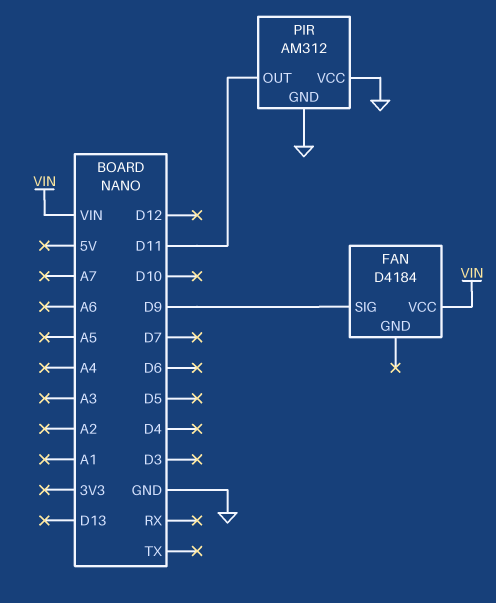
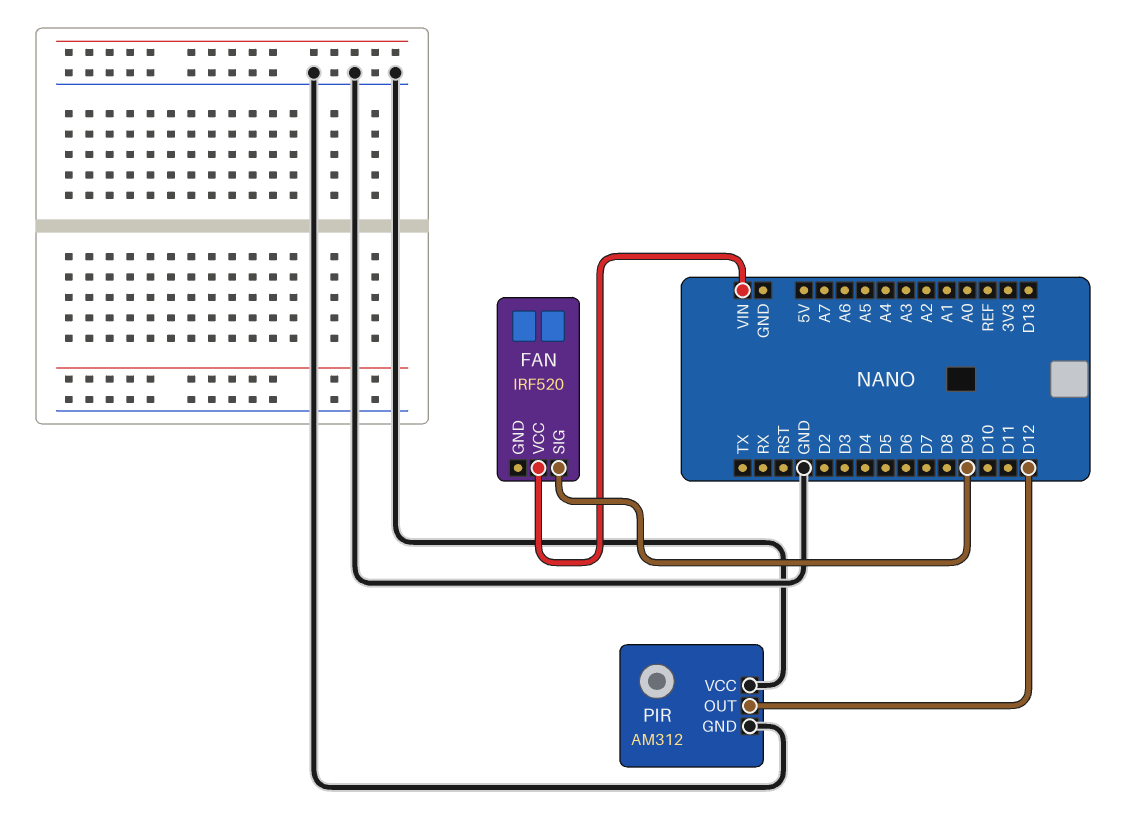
FAN: D4184 -> IRF520
PIR pin OUT: D11 -> D12

